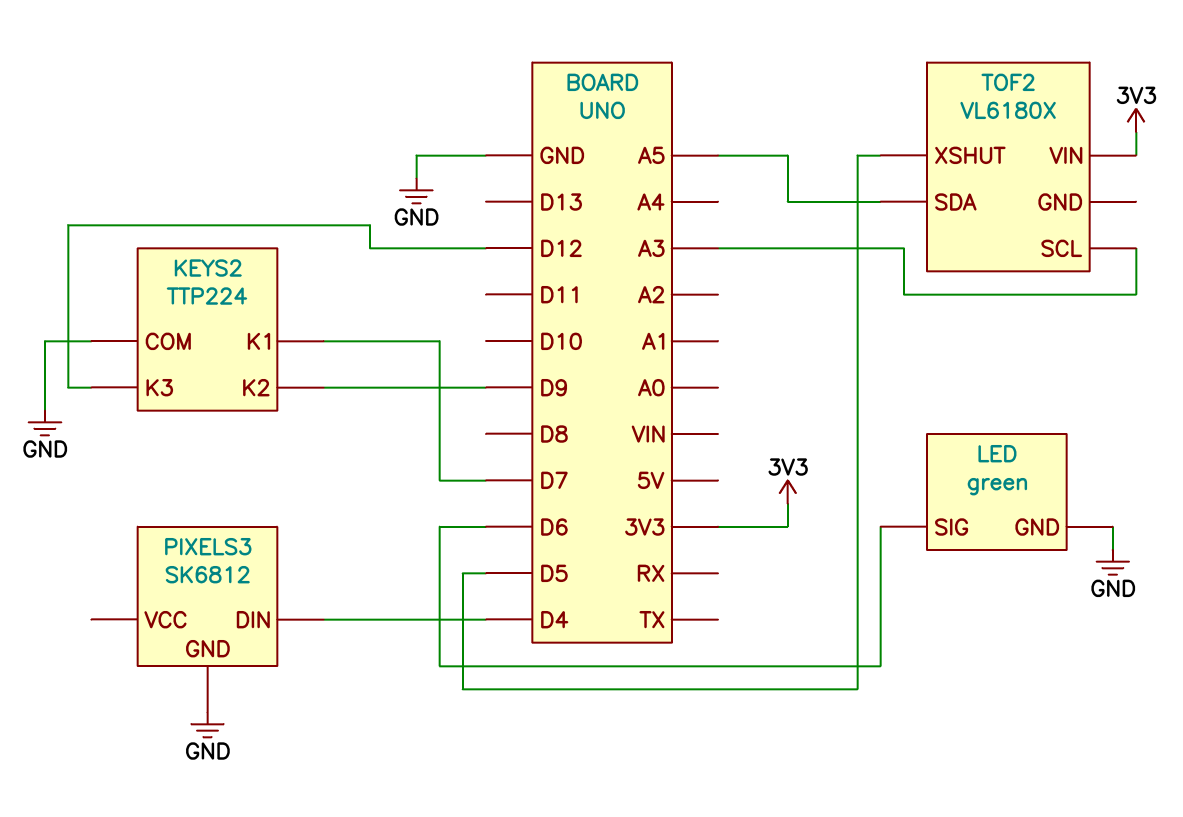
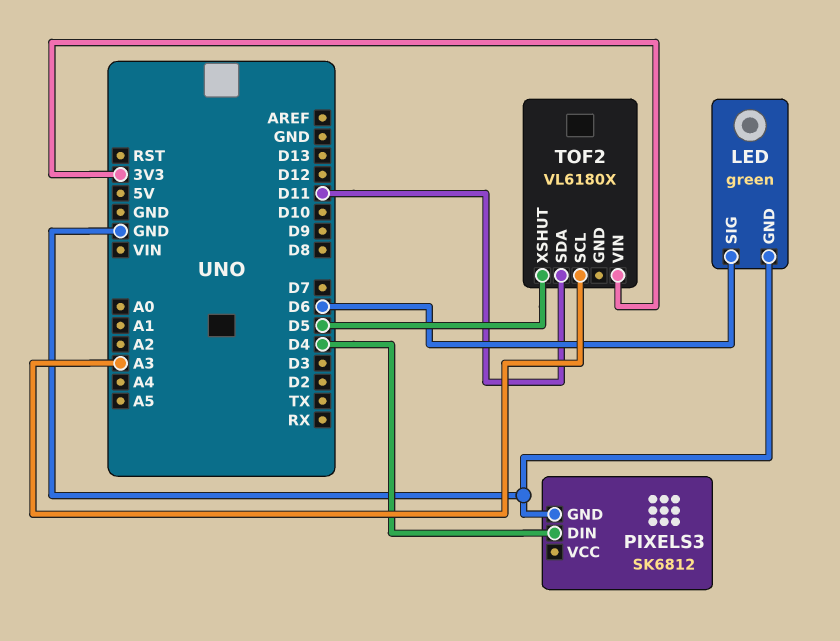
KEYS2: TTP224 -> none
KEYS2 pin COM: GND -> none
KEYS2 pin K1: D7 -> none
KEYS2 pin K2: D9 -> none
KEYS2 pin K3: D12 -> none
TOF2 pin SDA: A5 -> D11

